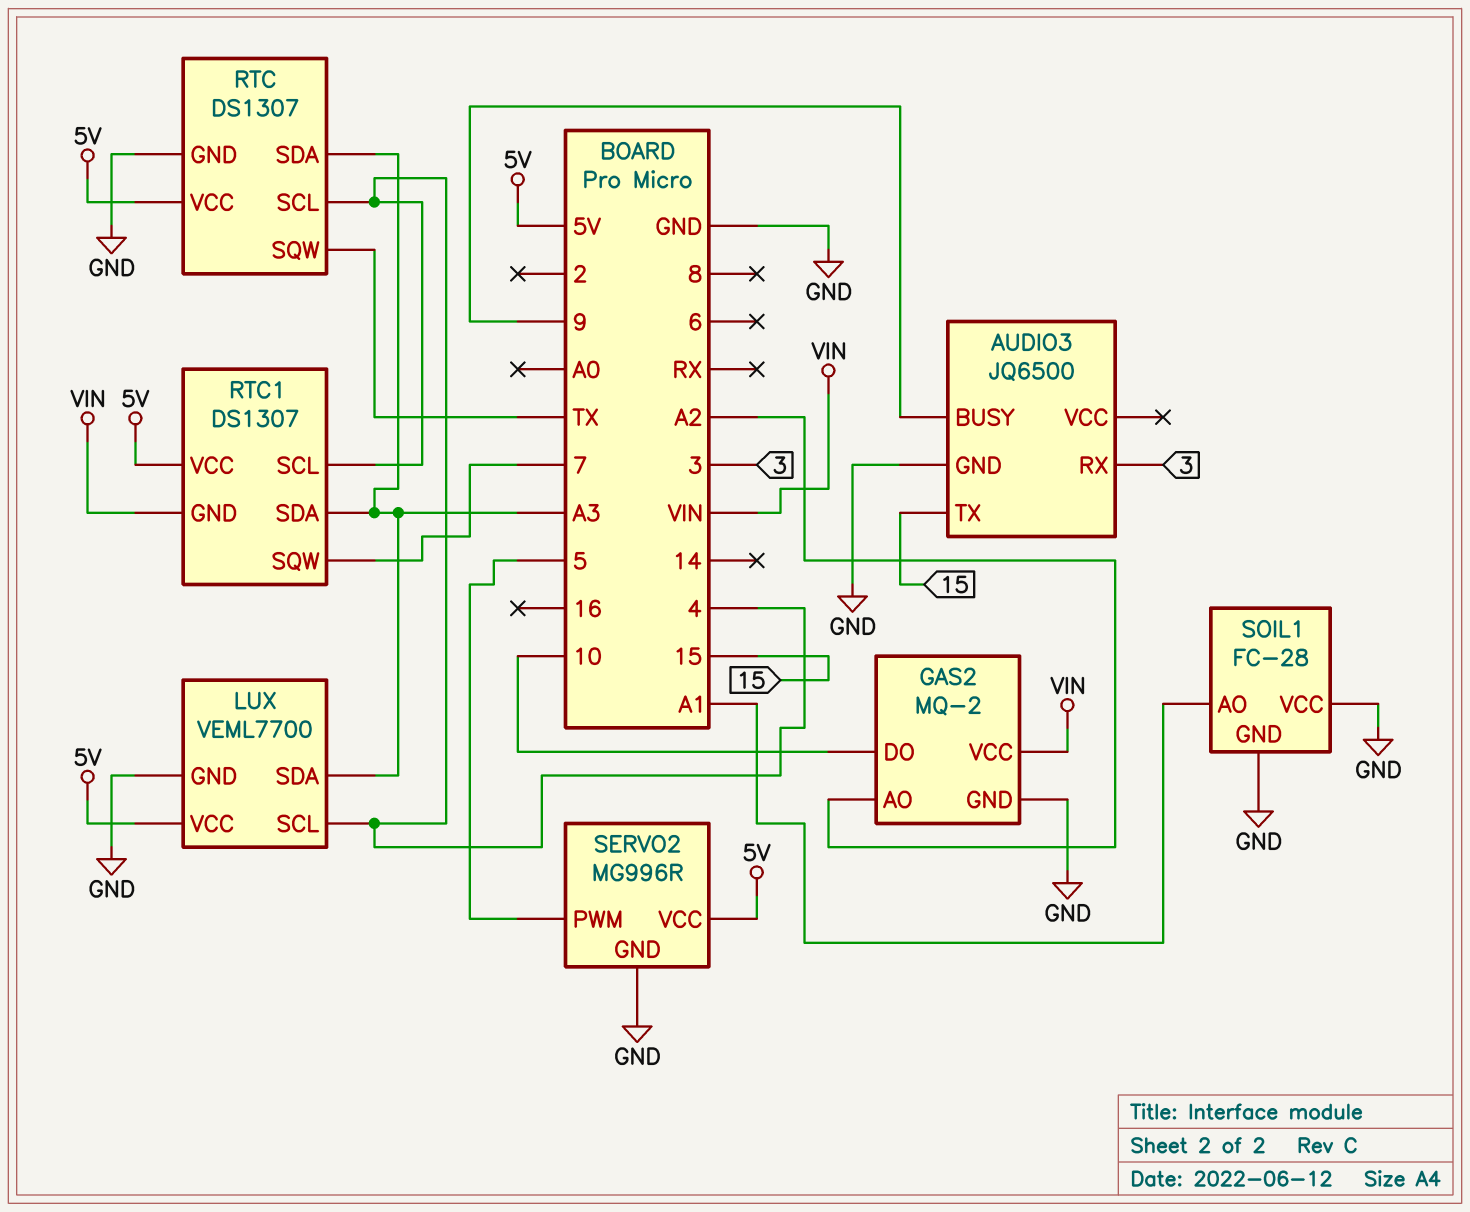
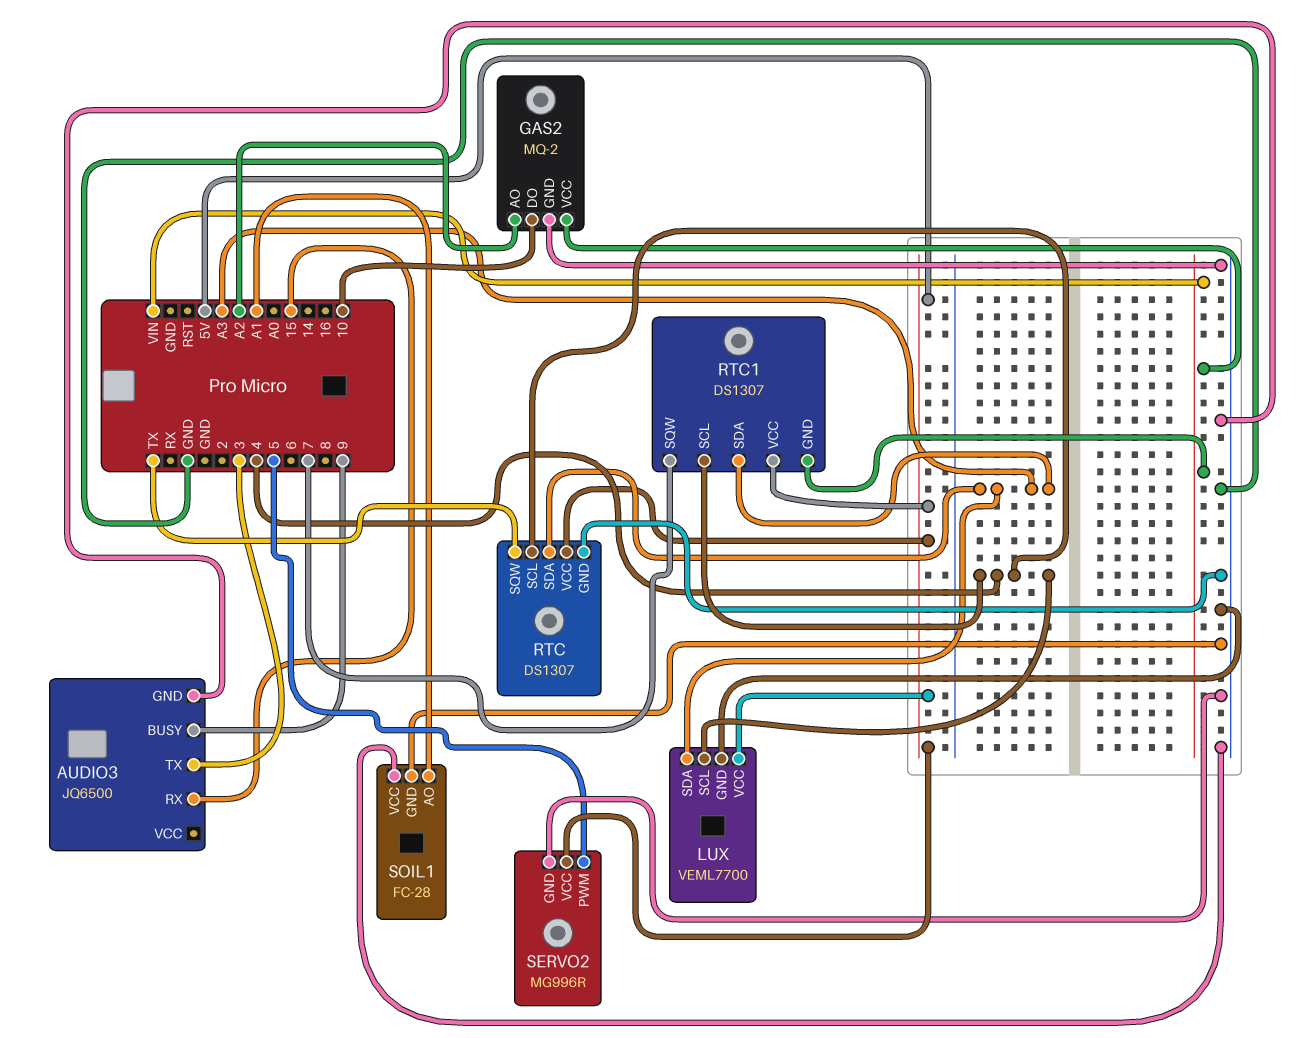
AUDIO3 pin RX: 3 -> 15
AUDIO3 pin TX: 15 -> 3

